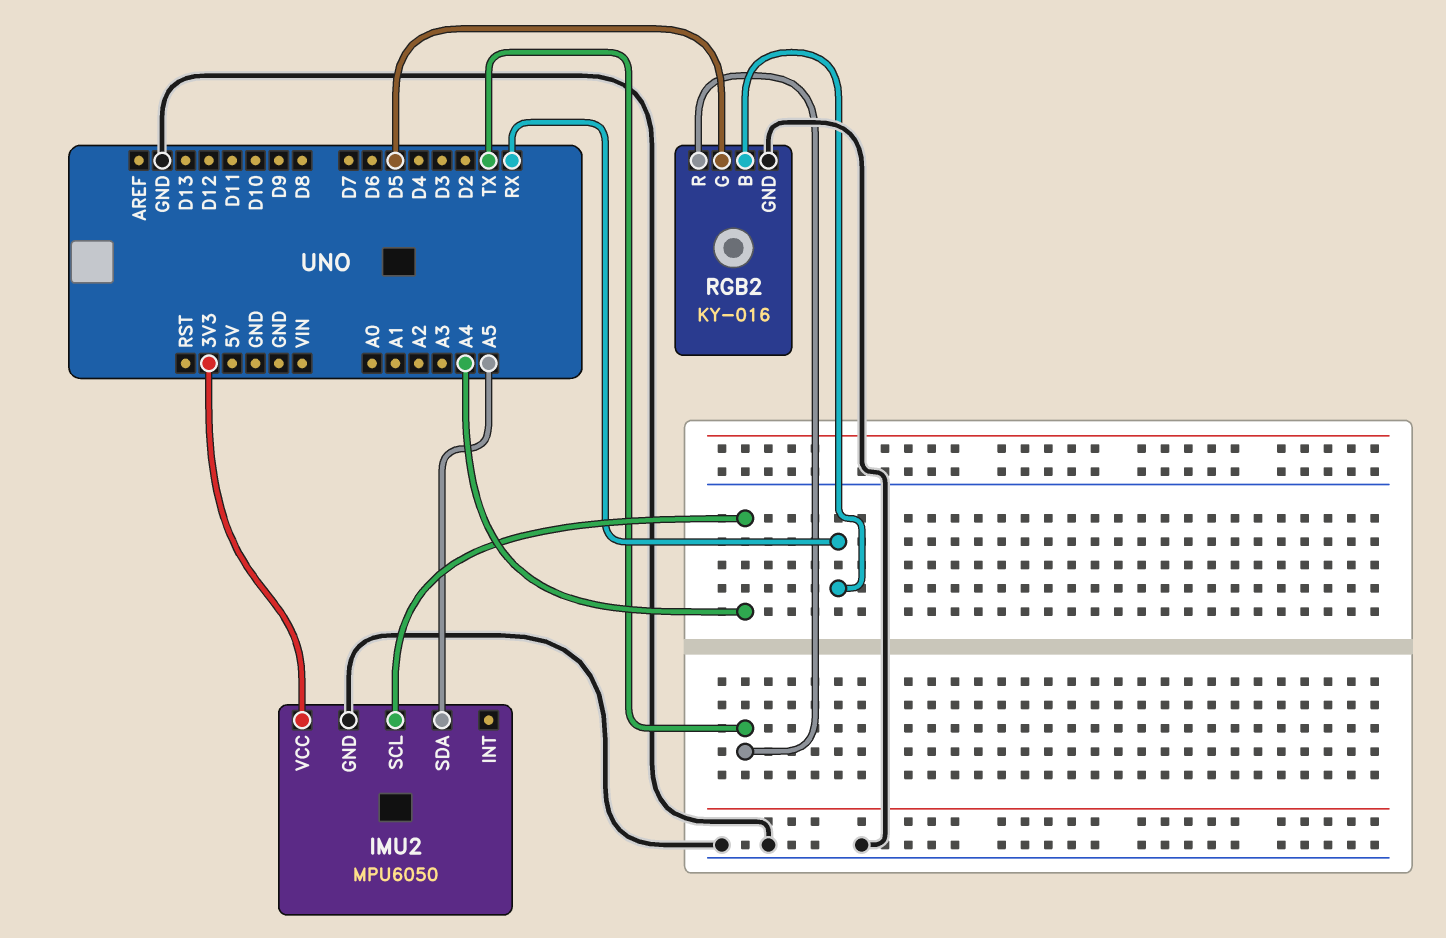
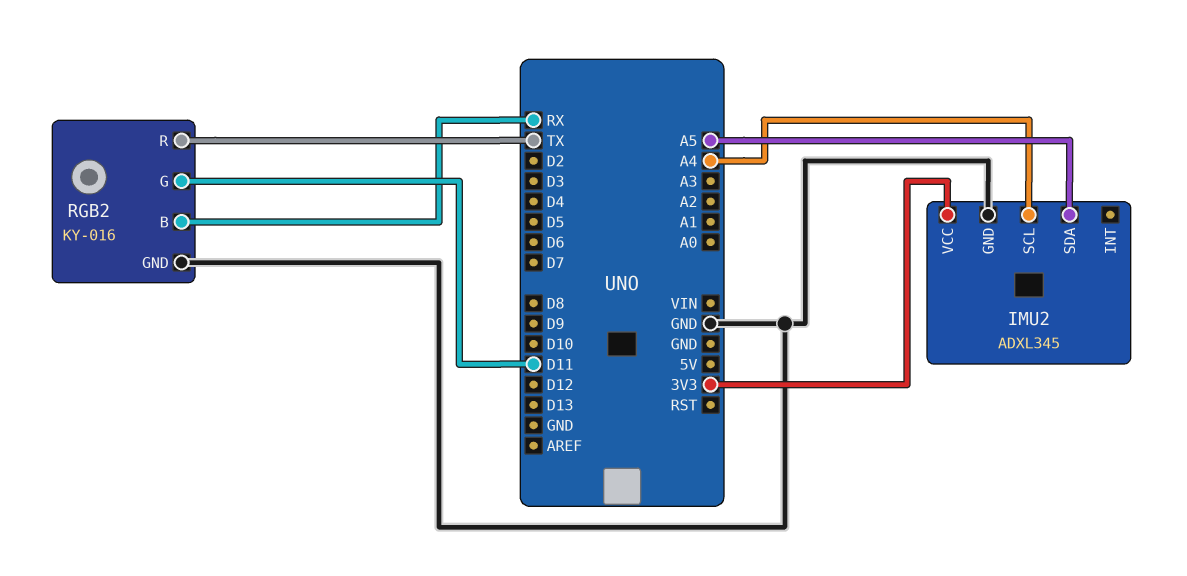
IMU2: MPU6050 -> ADXL345
RGB2 pin G: D5 -> D11

